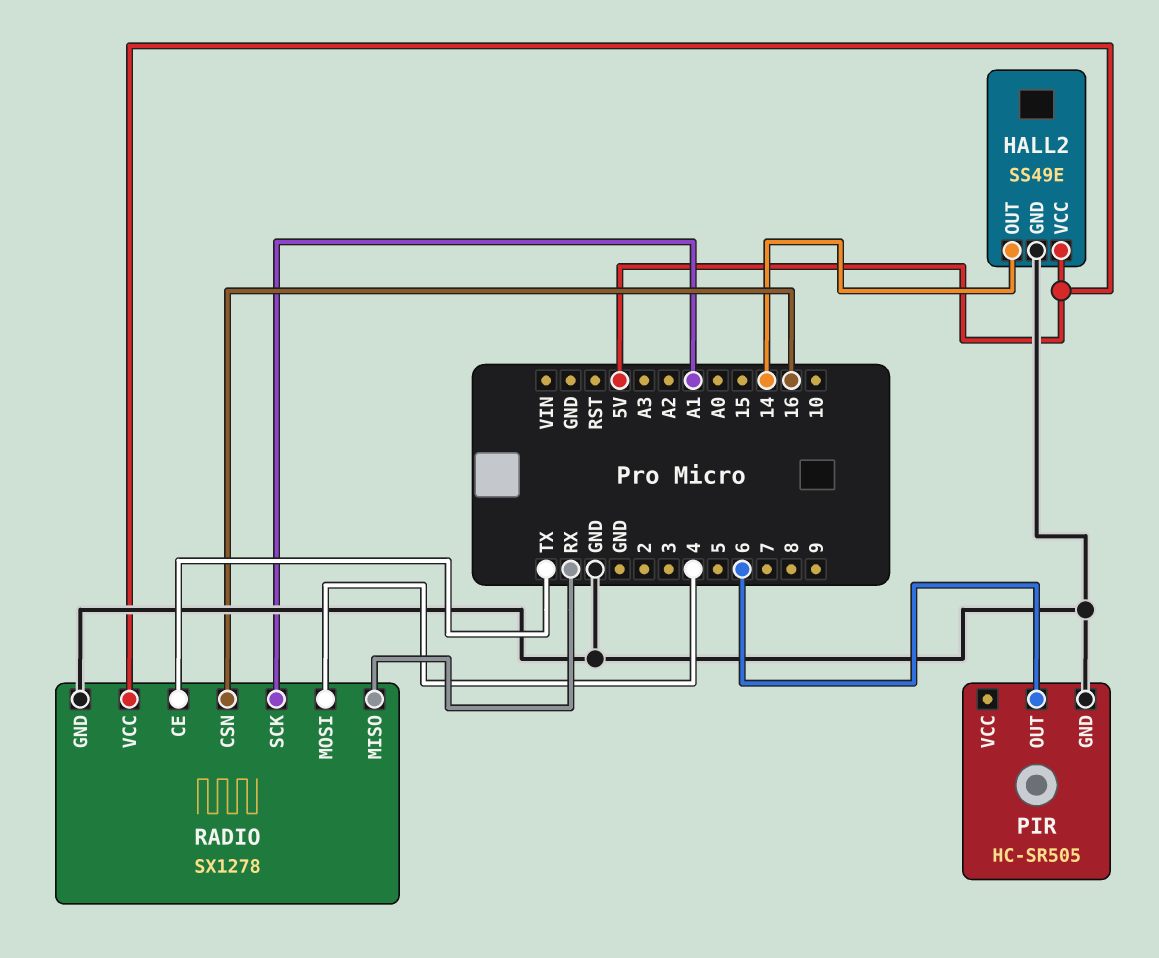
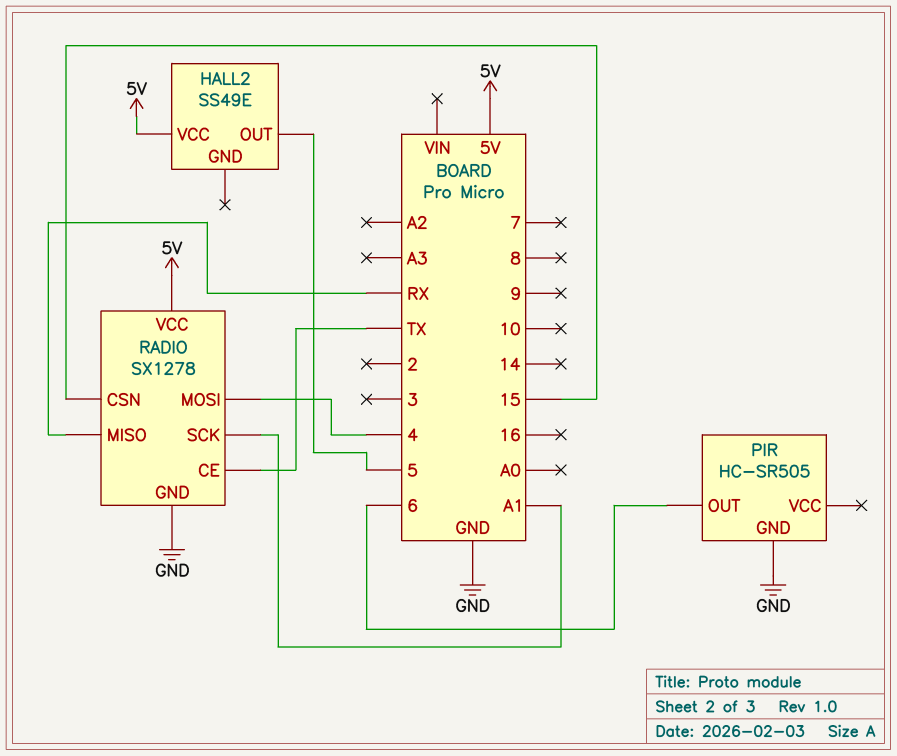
HALL2 pin GND: GND -> none
HALL2 pin OUT: 14 -> 5
RADIO pin CSN: 16 -> 15

